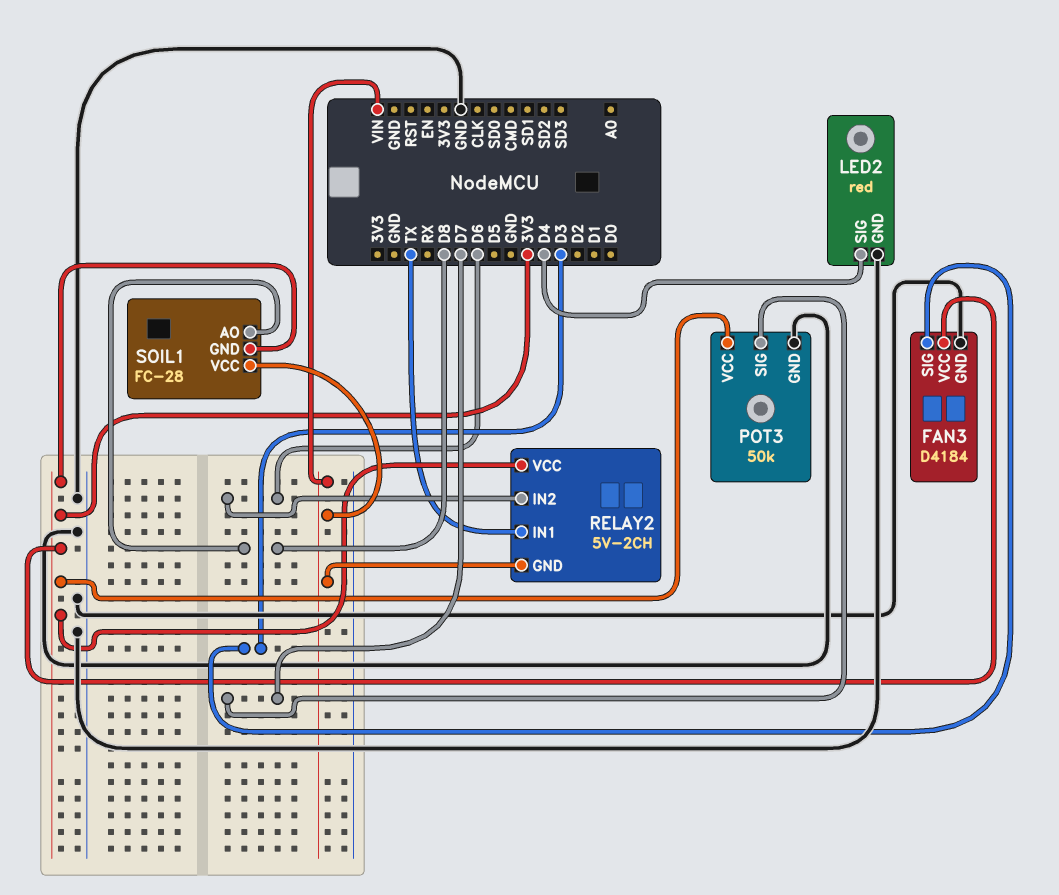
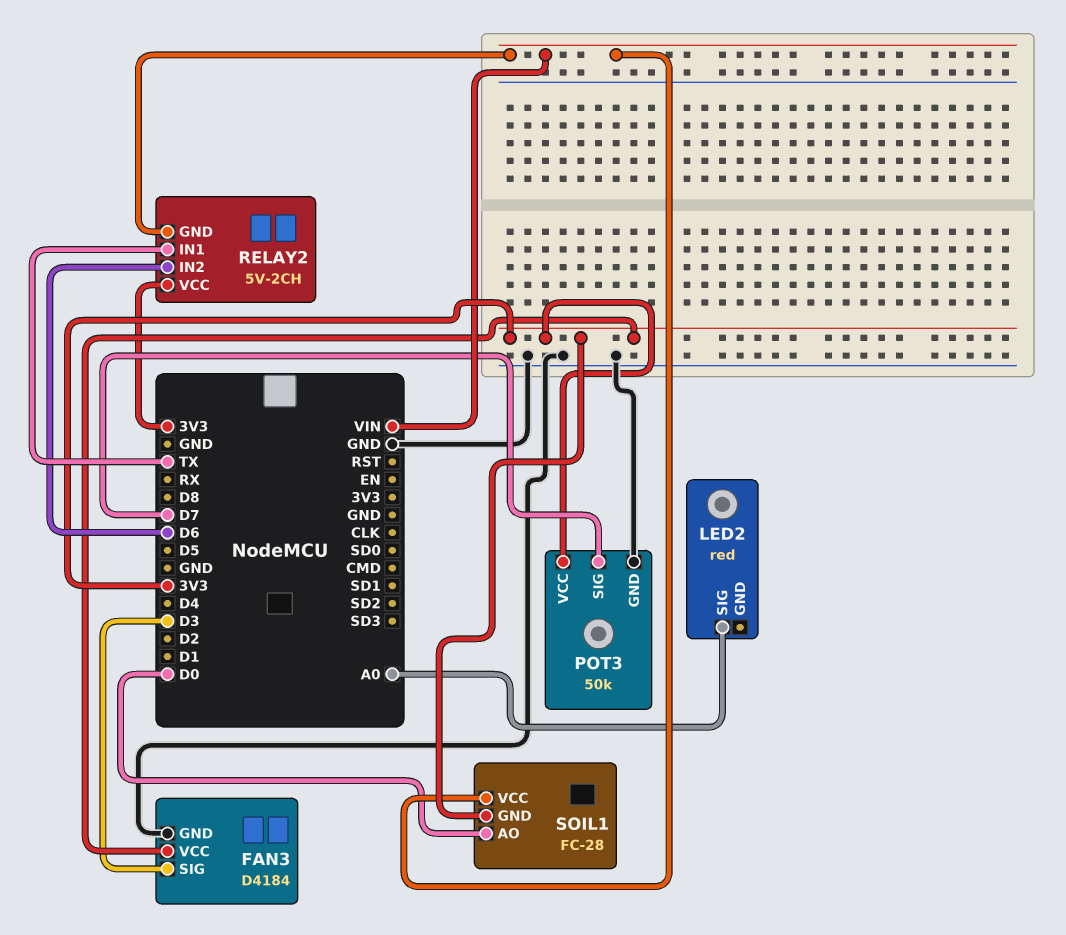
LED2 pin GND: GND -> none
LED2 pin SIG: D4 -> A0
SOIL1 pin AO: D8 -> D0

